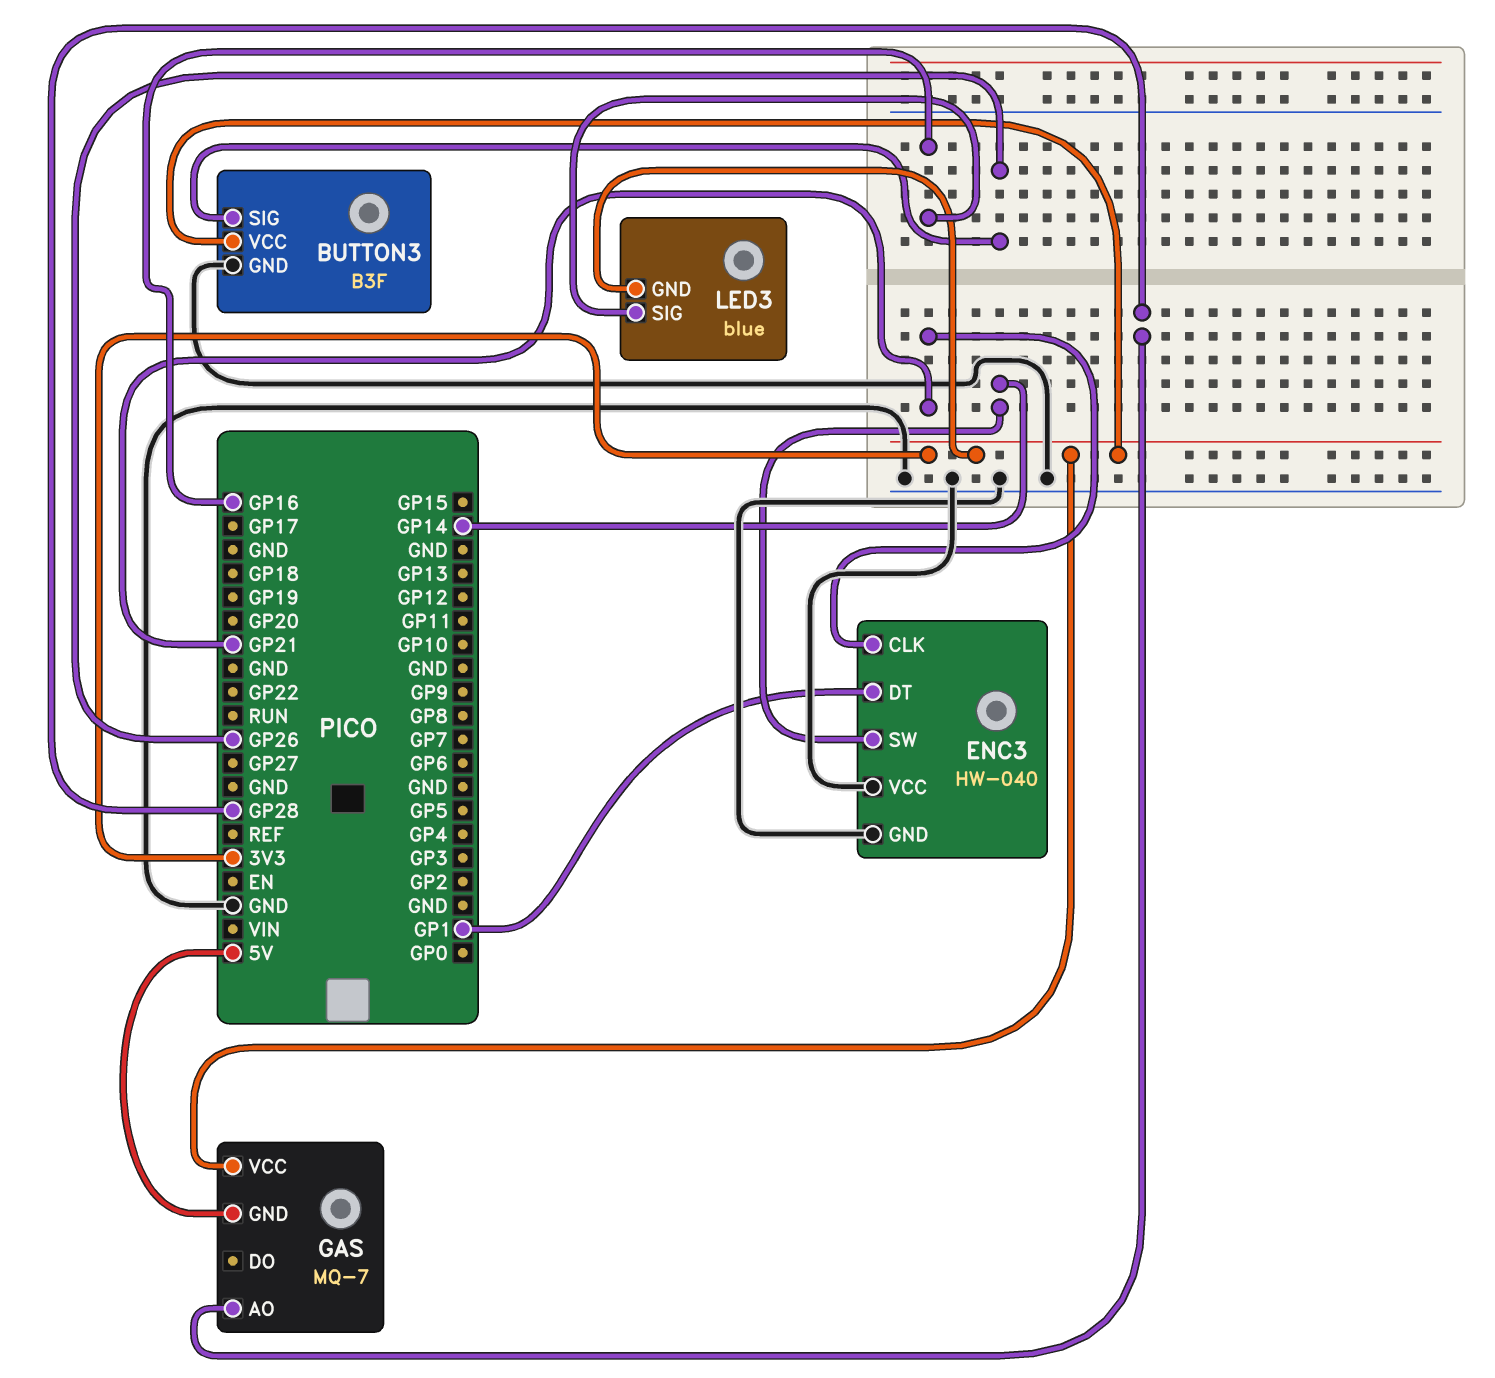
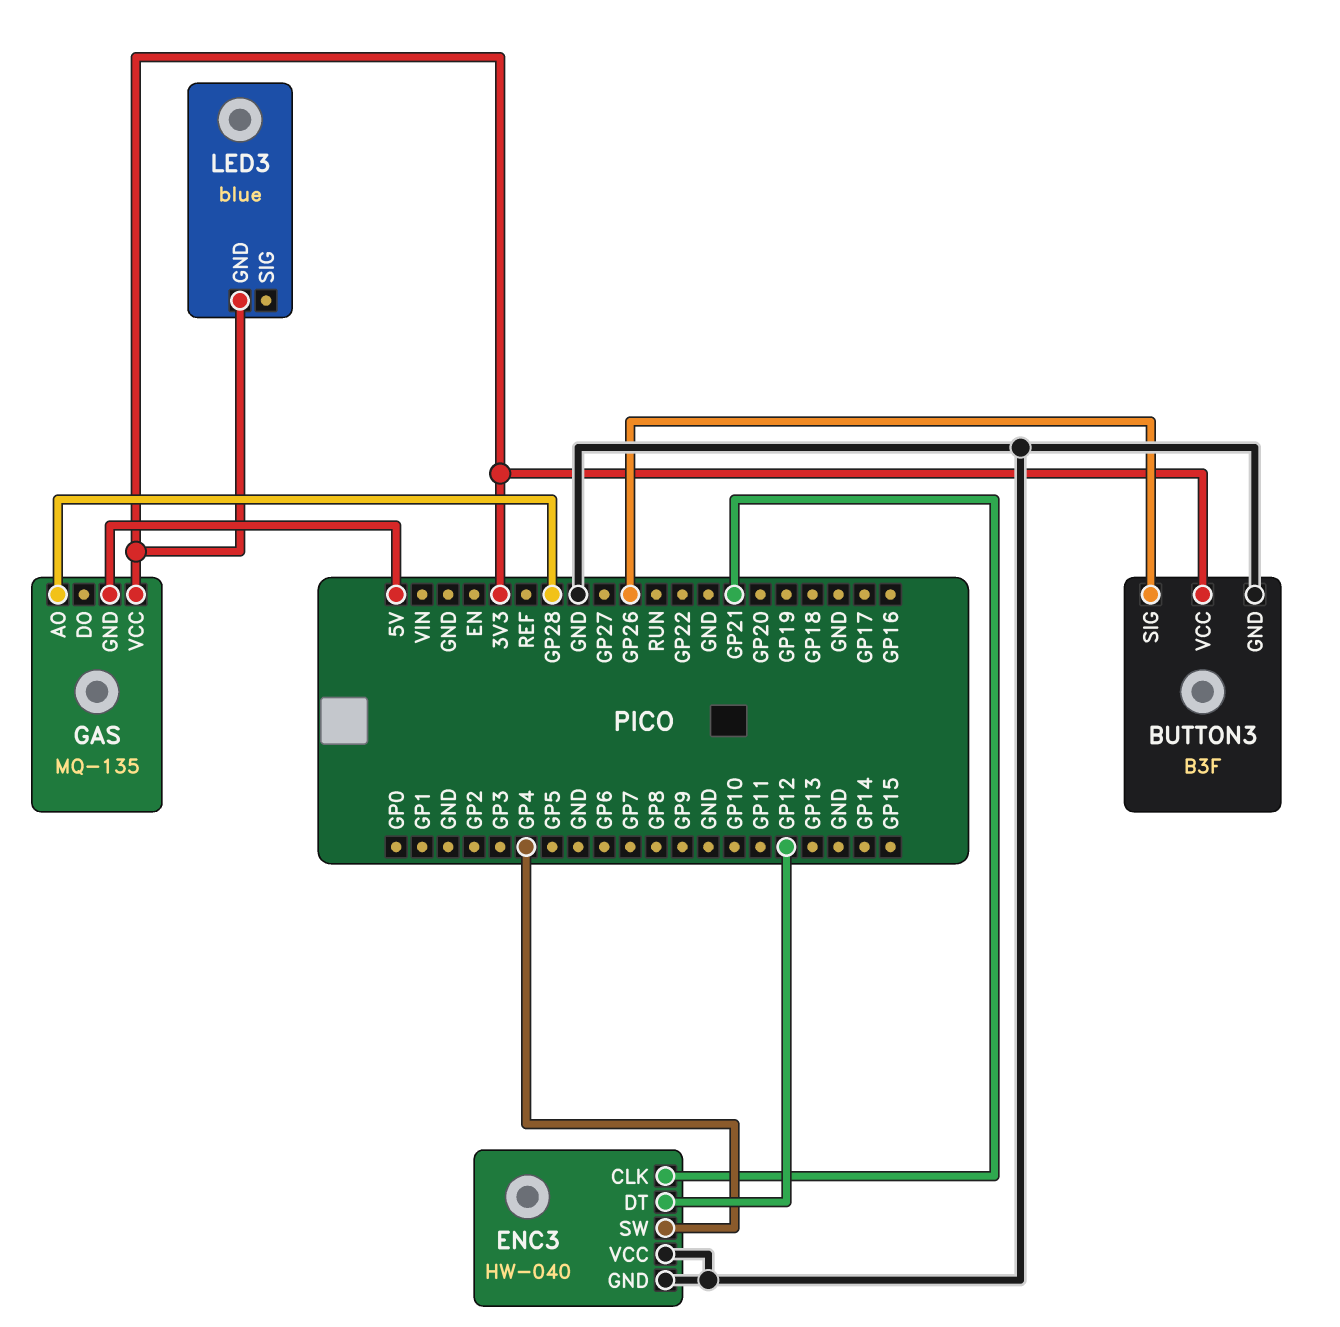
ENC3 pin DT: GP1 -> GP12
ENC3 pin SW: GP14 -> GP4
GAS: MQ-7 -> MQ-135
LED3 pin SIG: GP16 -> none

